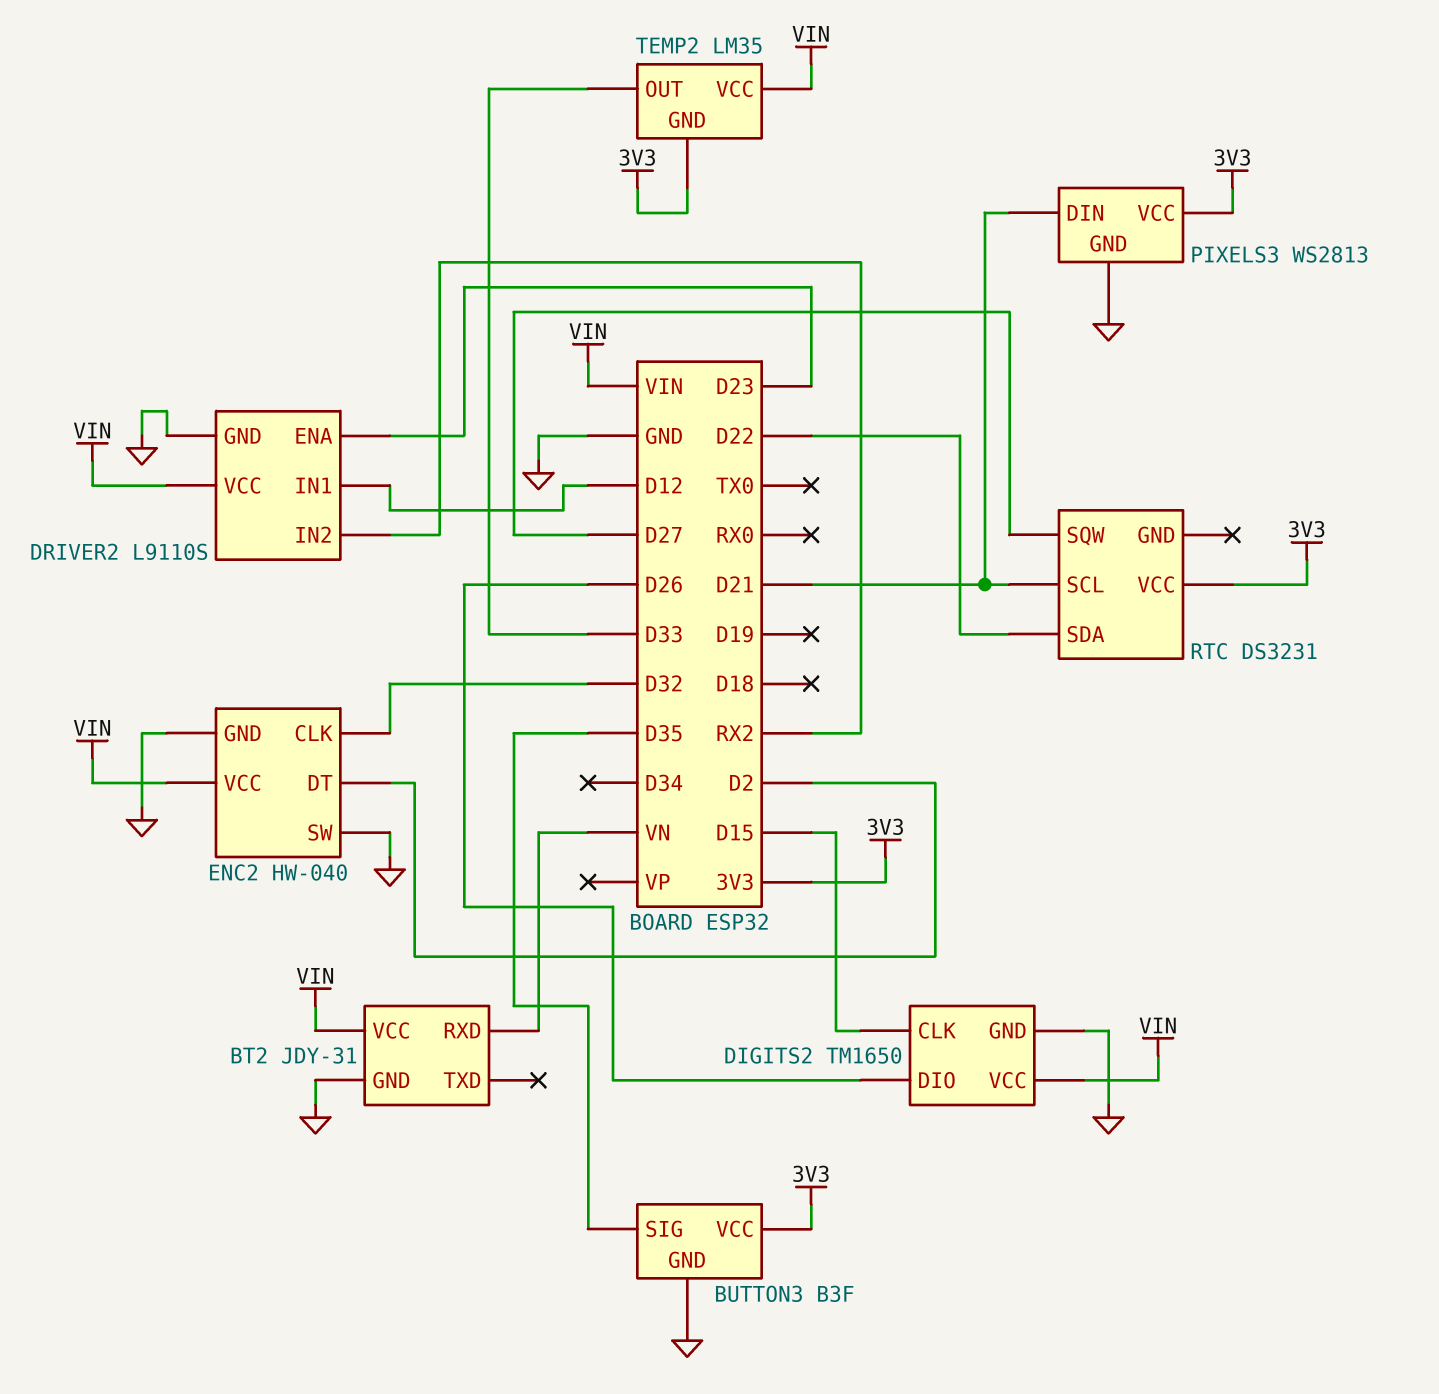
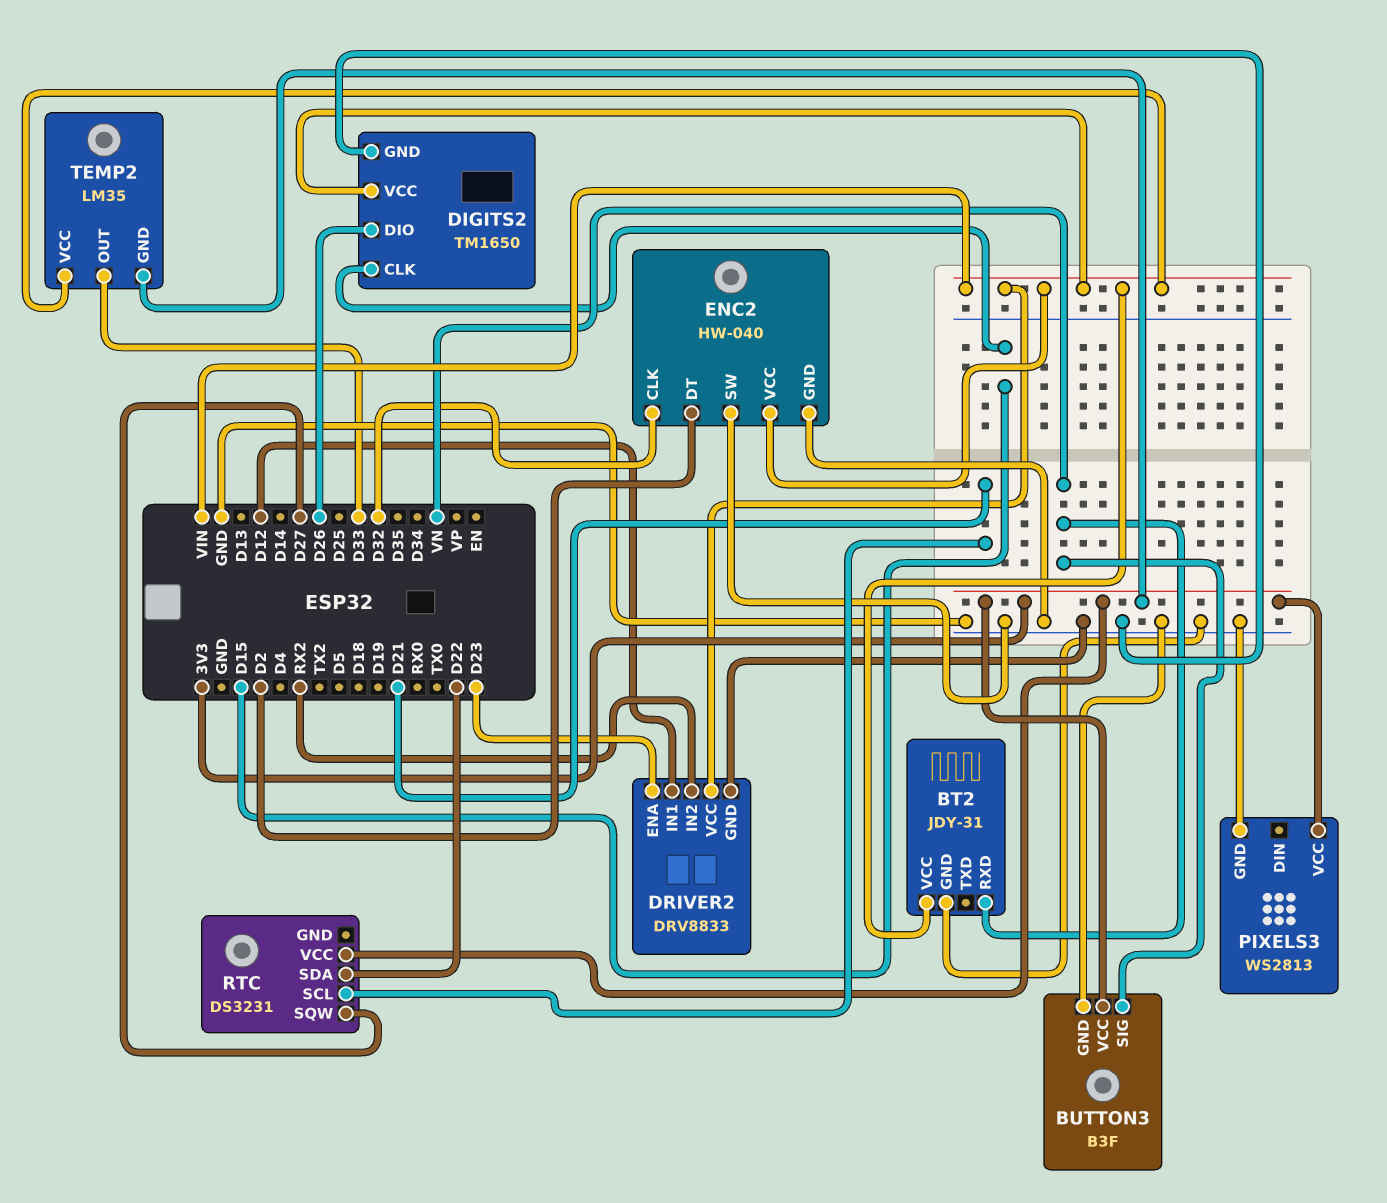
BUTTON3 pin SIG: D35 -> VN
DRIVER2: L9110S -> DRV8833
PIXELS3 pin DIN: D21 -> none

